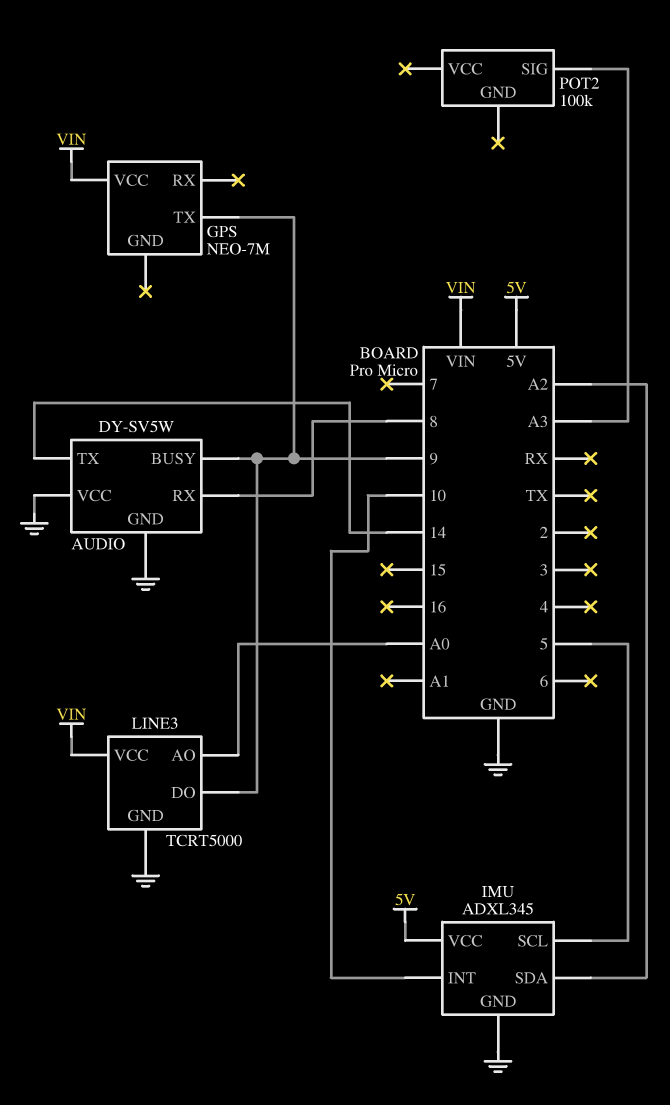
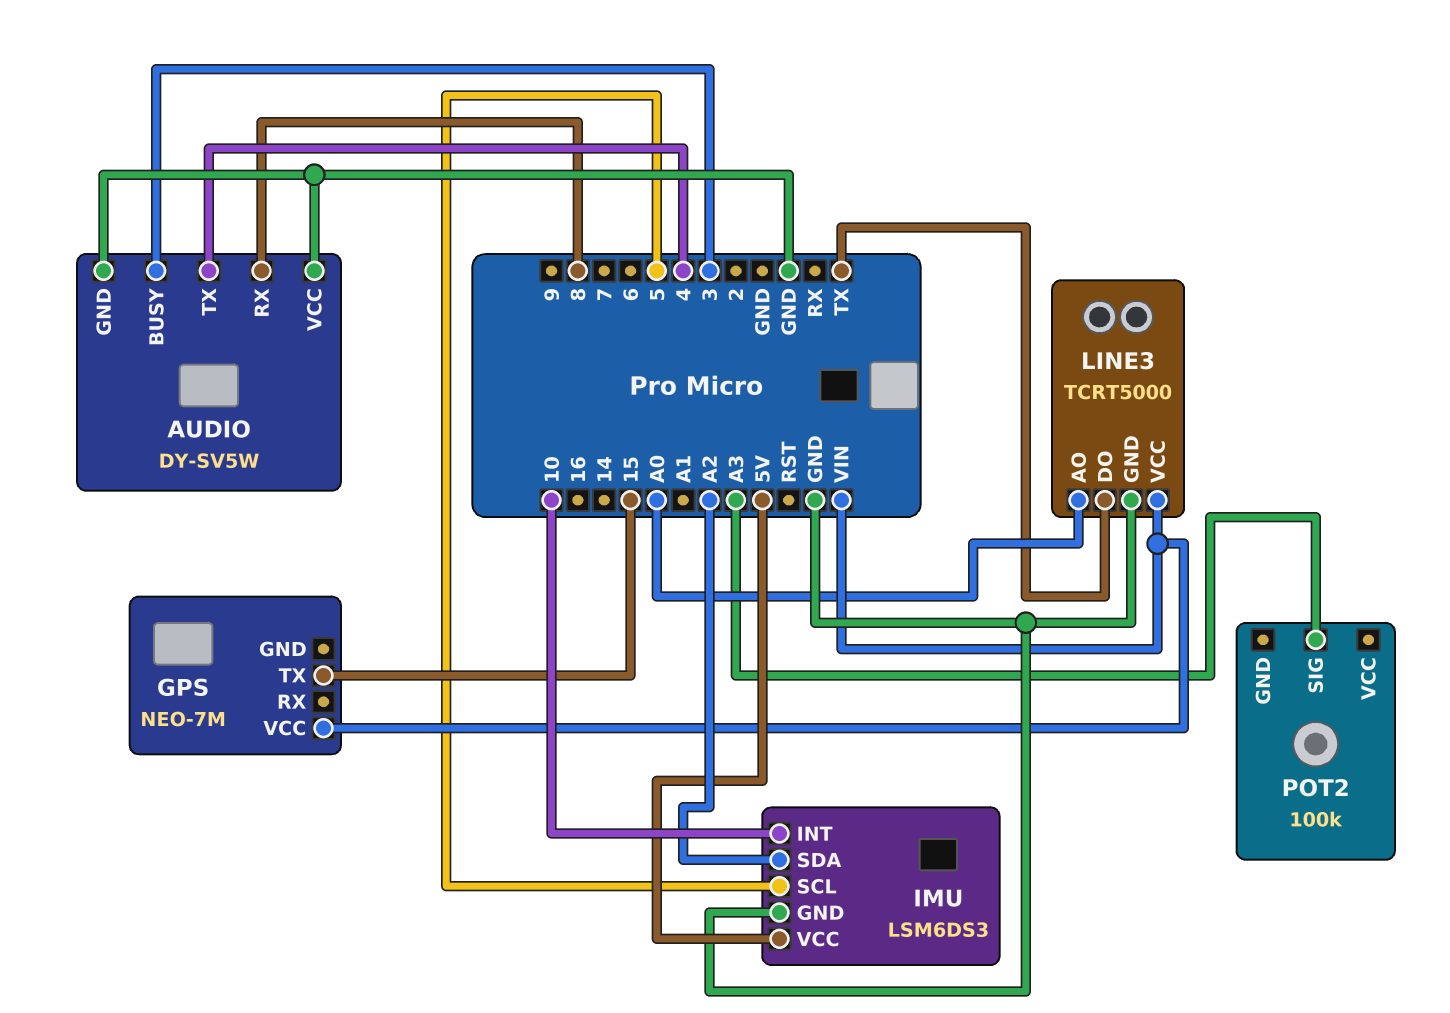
AUDIO pin BUSY: 9 -> 3
AUDIO pin TX: 14 -> 4
GPS pin TX: 9 -> 15
IMU: ADXL345 -> LSM6DS3
LINE3 pin DO: 9 -> TX

